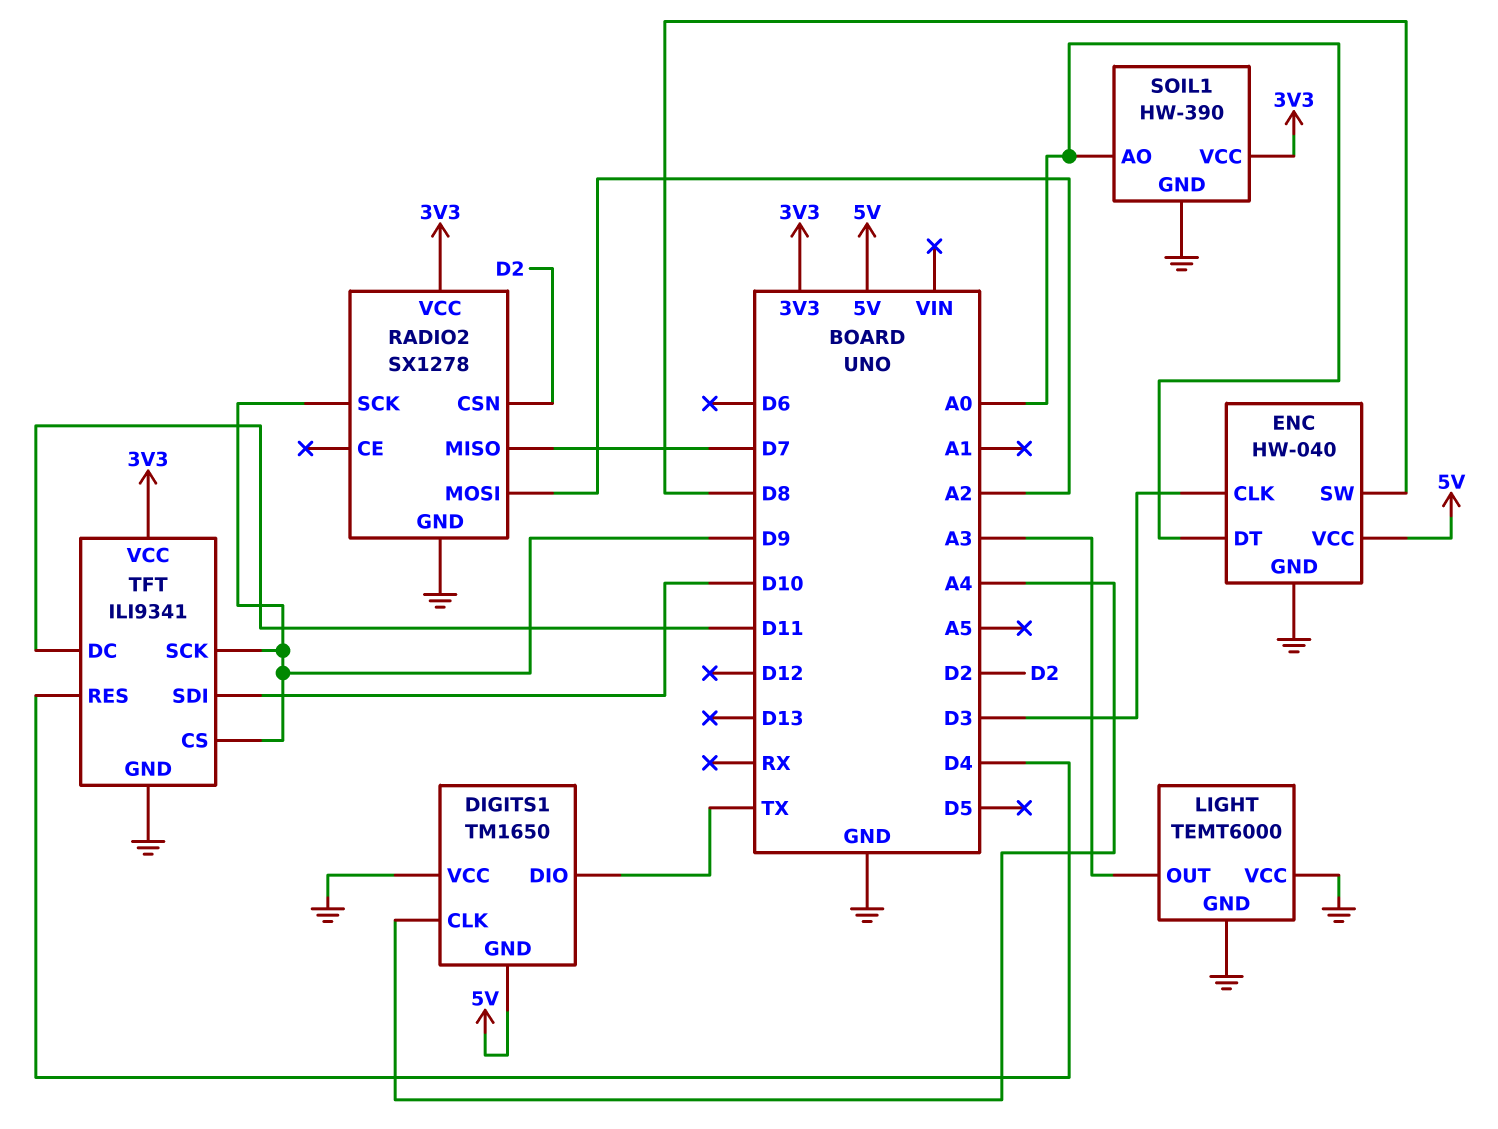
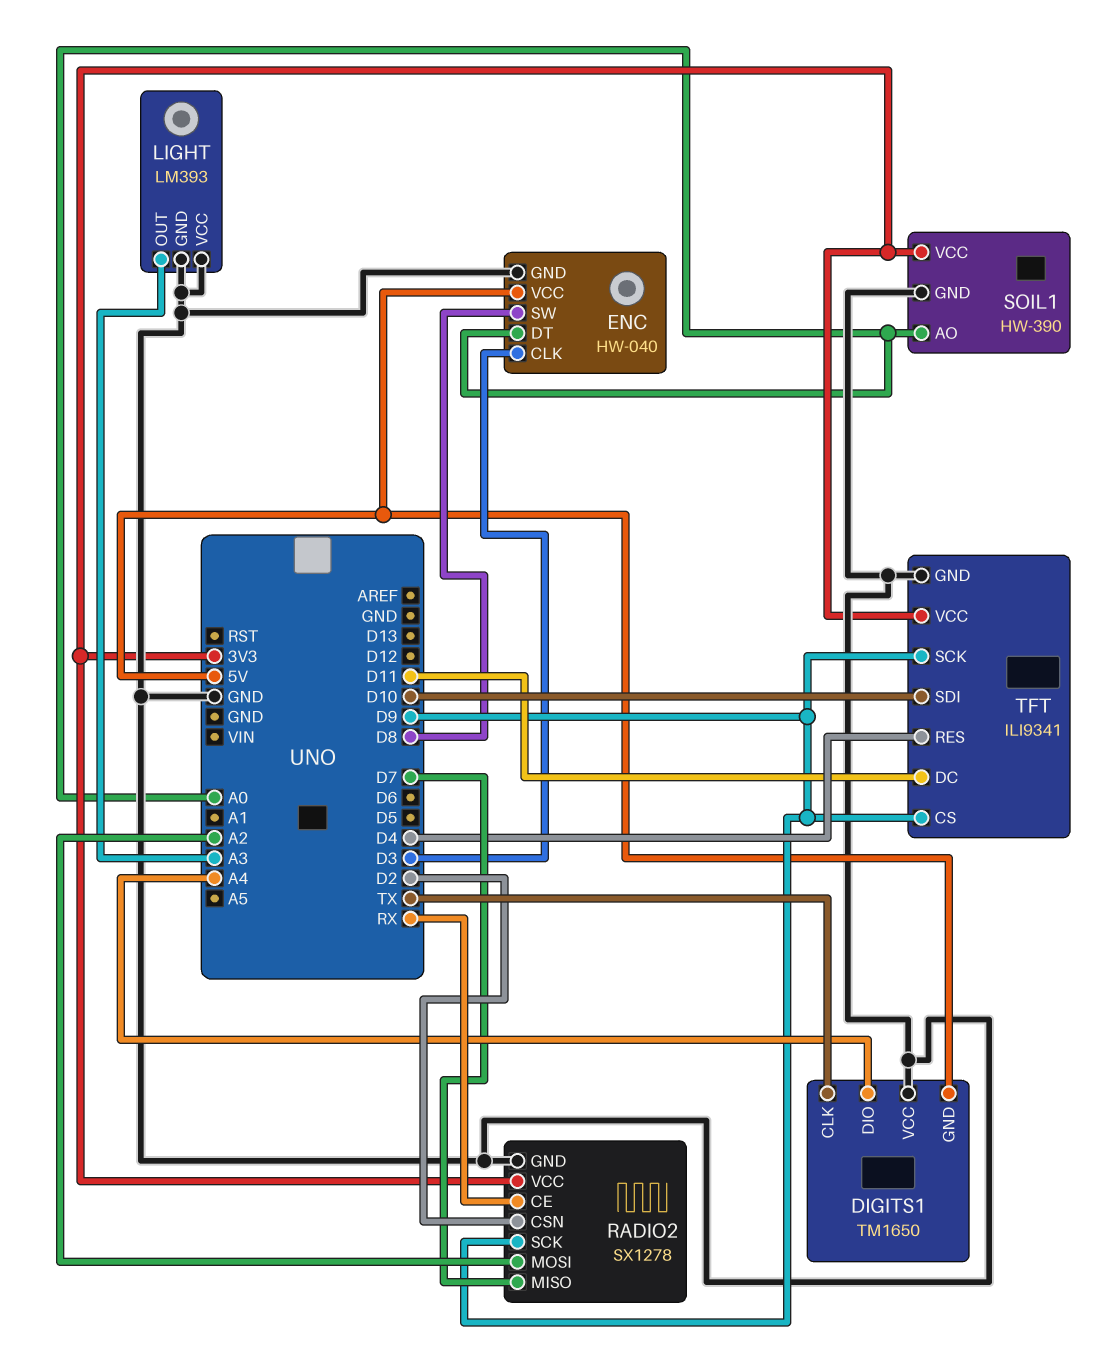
DIGITS1 pin CLK: A4 -> TX
DIGITS1 pin DIO: TX -> A4
LIGHT: TEMT6000 -> LM393
RADIO2 pin CE: none -> RX

